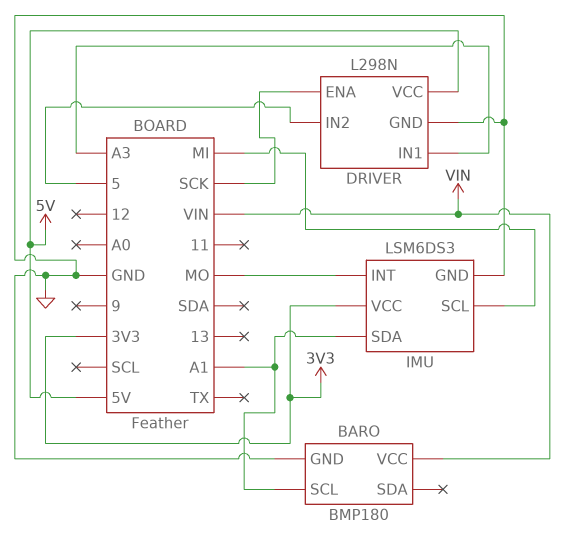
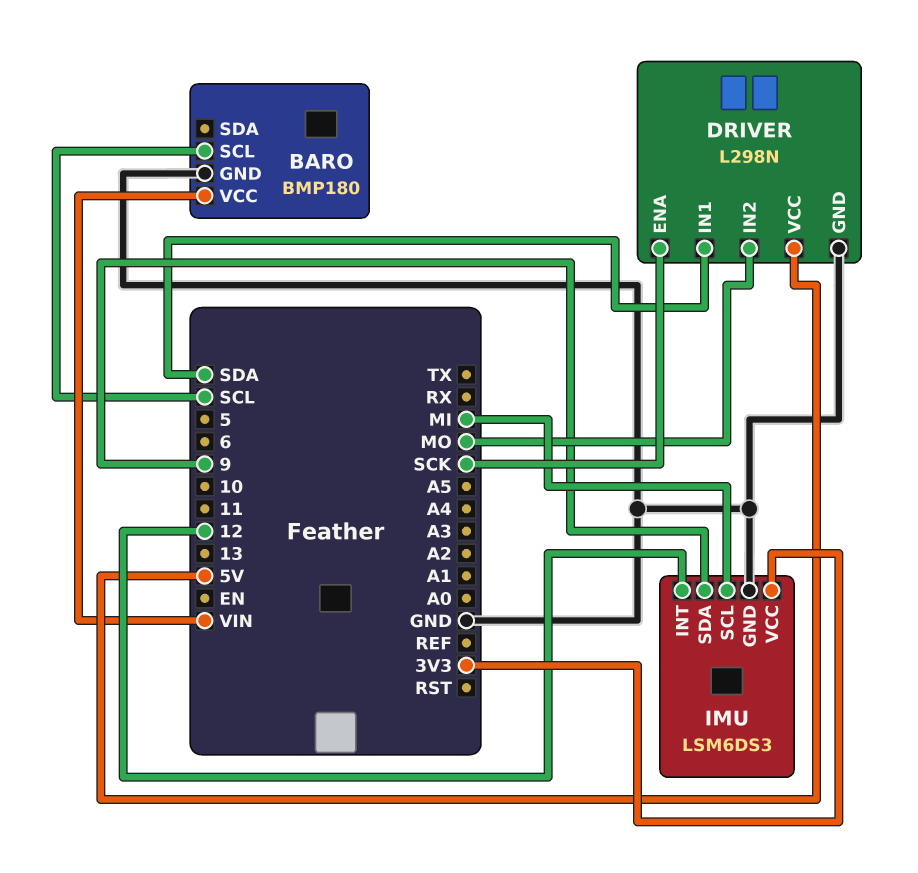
BARO pin SCL: A1 -> SCL
DRIVER pin IN1: A3 -> SDA
DRIVER pin IN2: 5 -> MO
IMU pin INT: MO -> 12
IMU pin SDA: A1 -> 9

